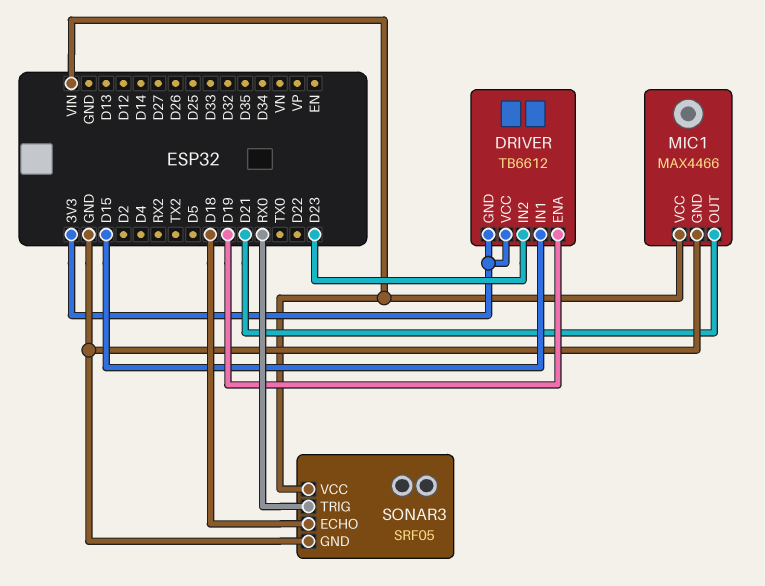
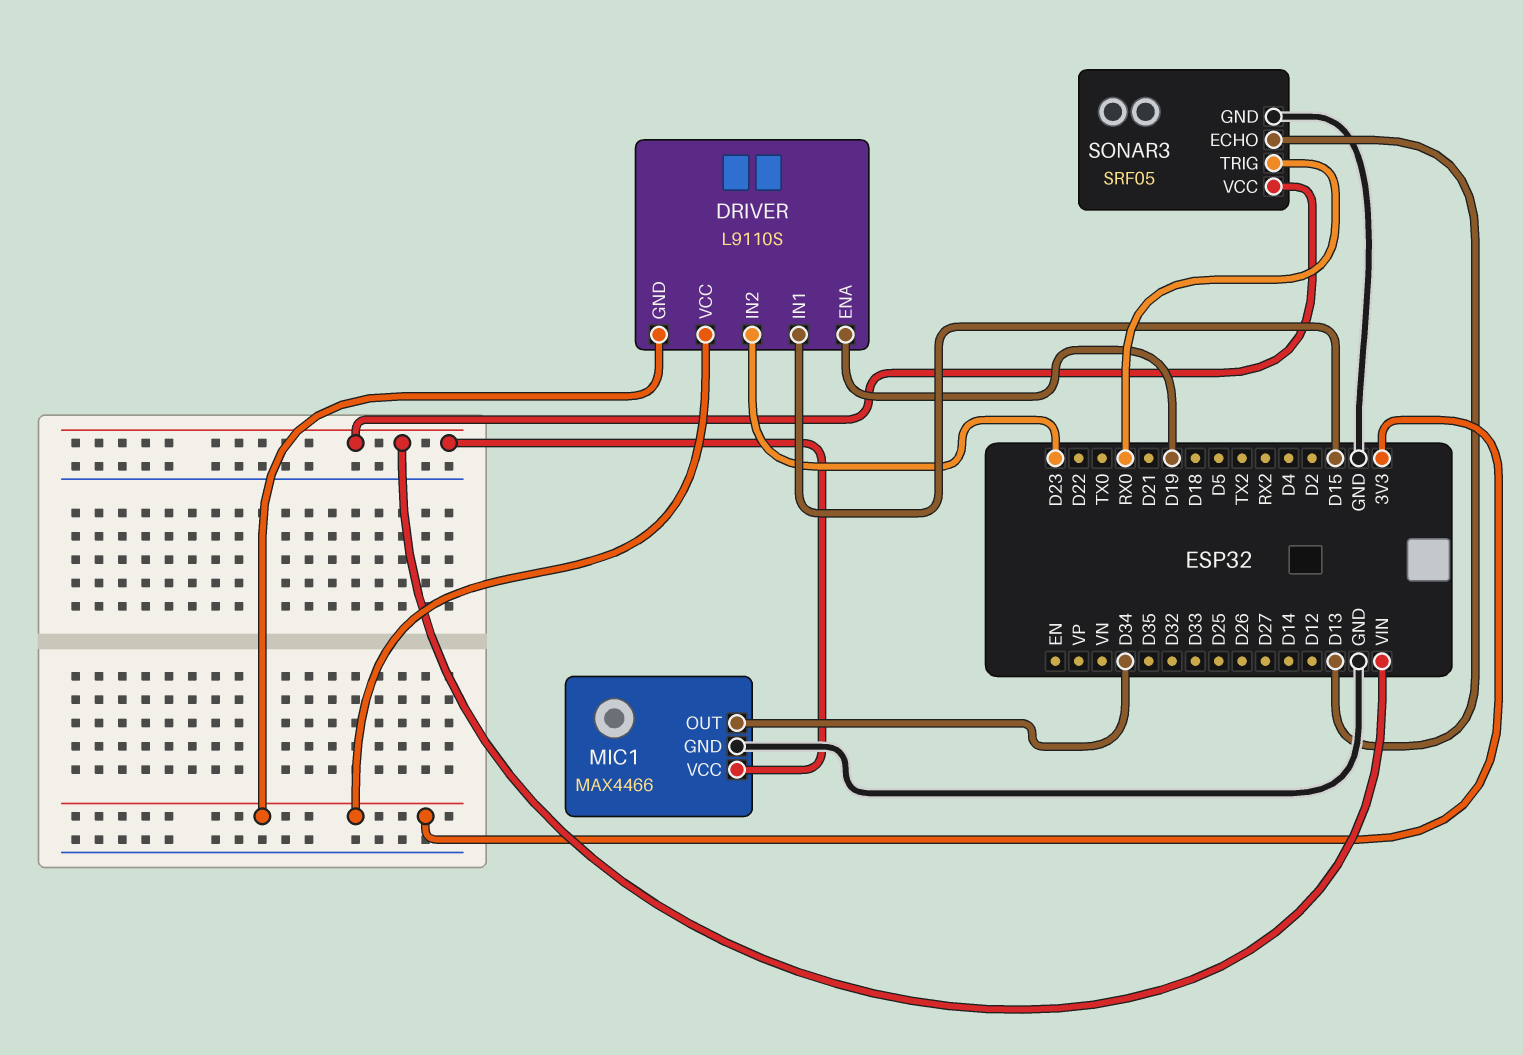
DRIVER: TB6612 -> L9110S
MIC1 pin OUT: D21 -> D34
SONAR3 pin ECHO: D18 -> D13

